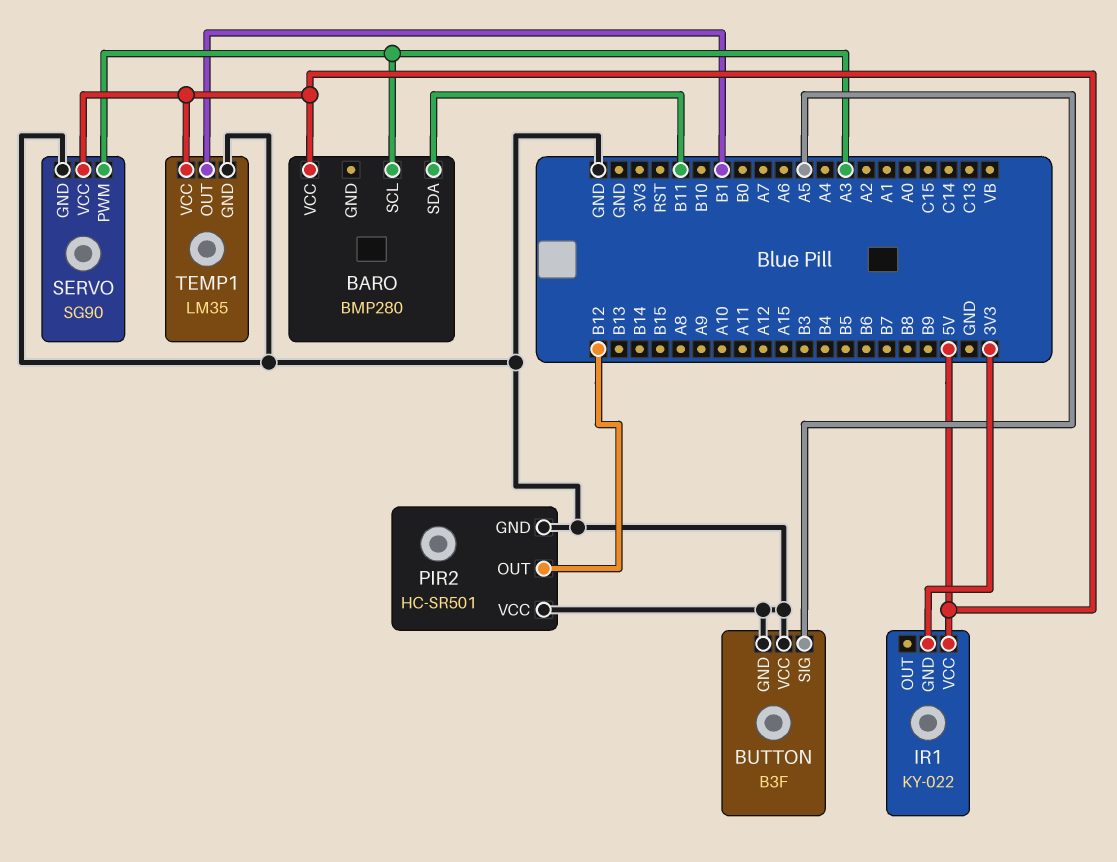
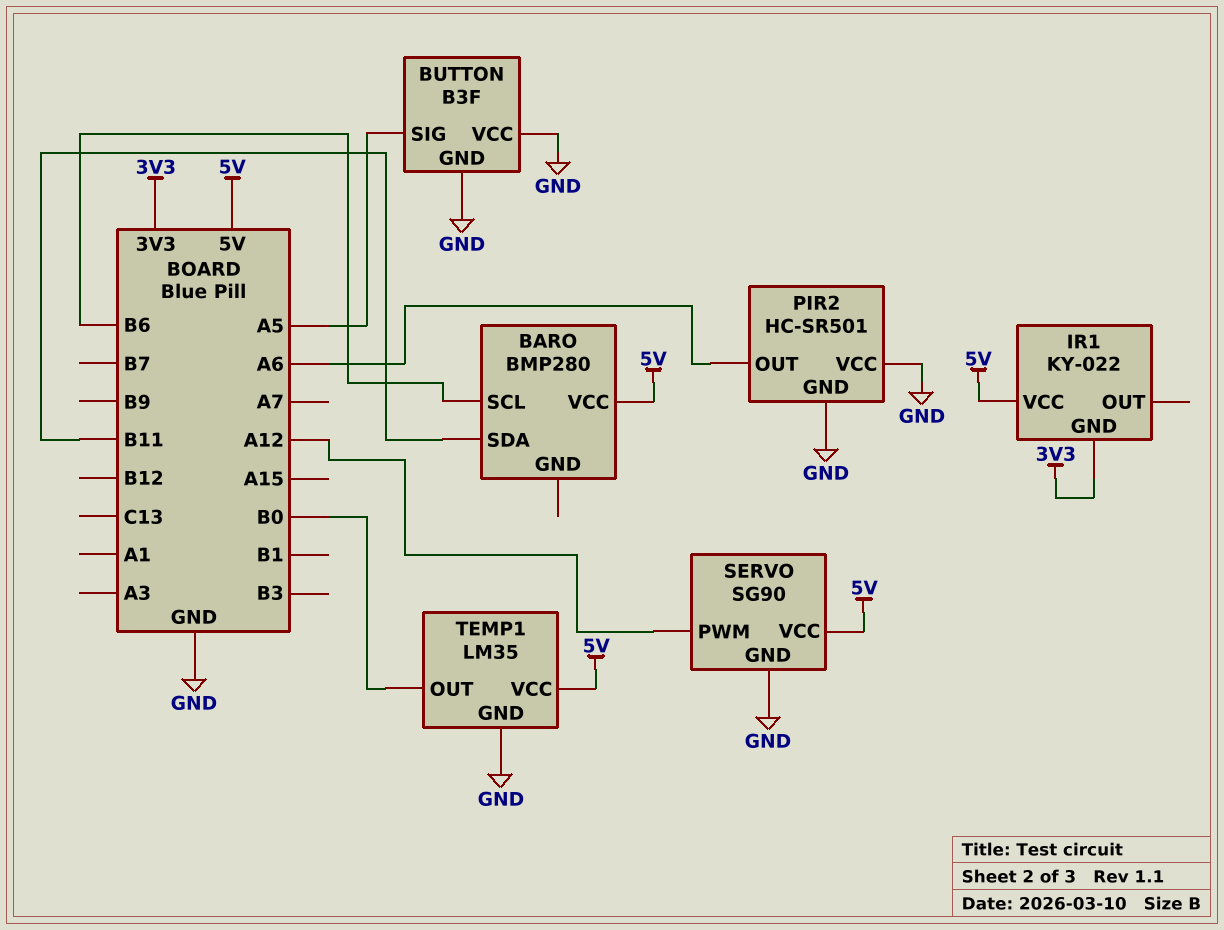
BARO pin SCL: A3 -> B6
PIR2 pin OUT: B12 -> A6
SERVO pin PWM: A3 -> A12
TEMP1 pin OUT: B1 -> B0

